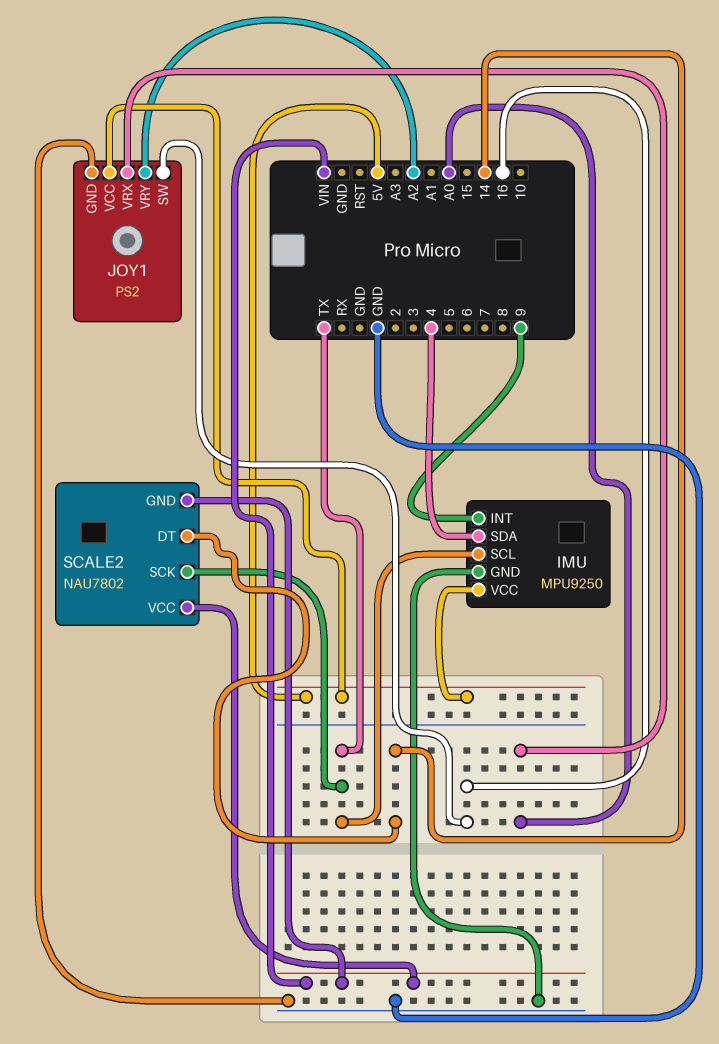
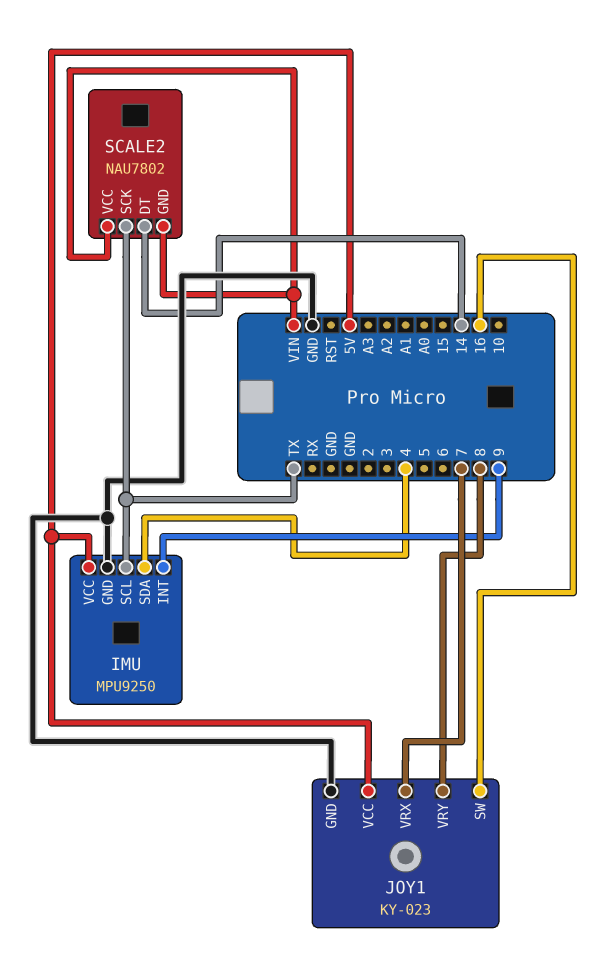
JOY1: PS2 -> KY-023
JOY1 pin VRX: A0 -> 7
JOY1 pin VRY: A2 -> 8

